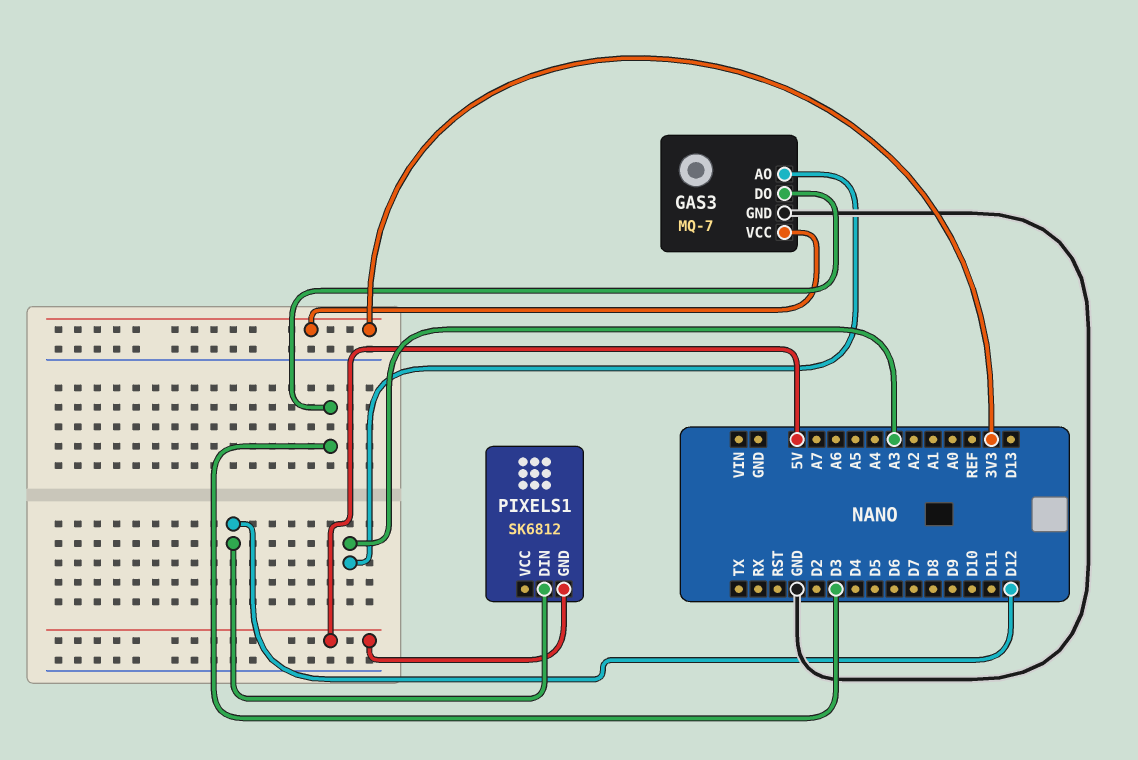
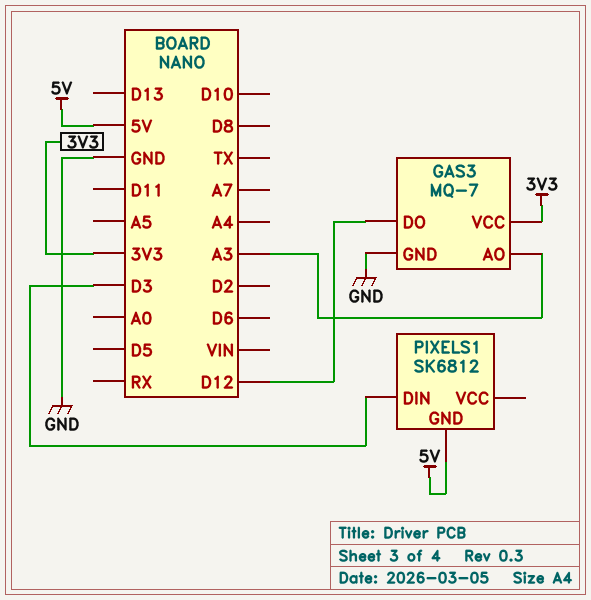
GAS3 pin DO: D3 -> D12
PIXELS1 pin DIN: D12 -> D3

